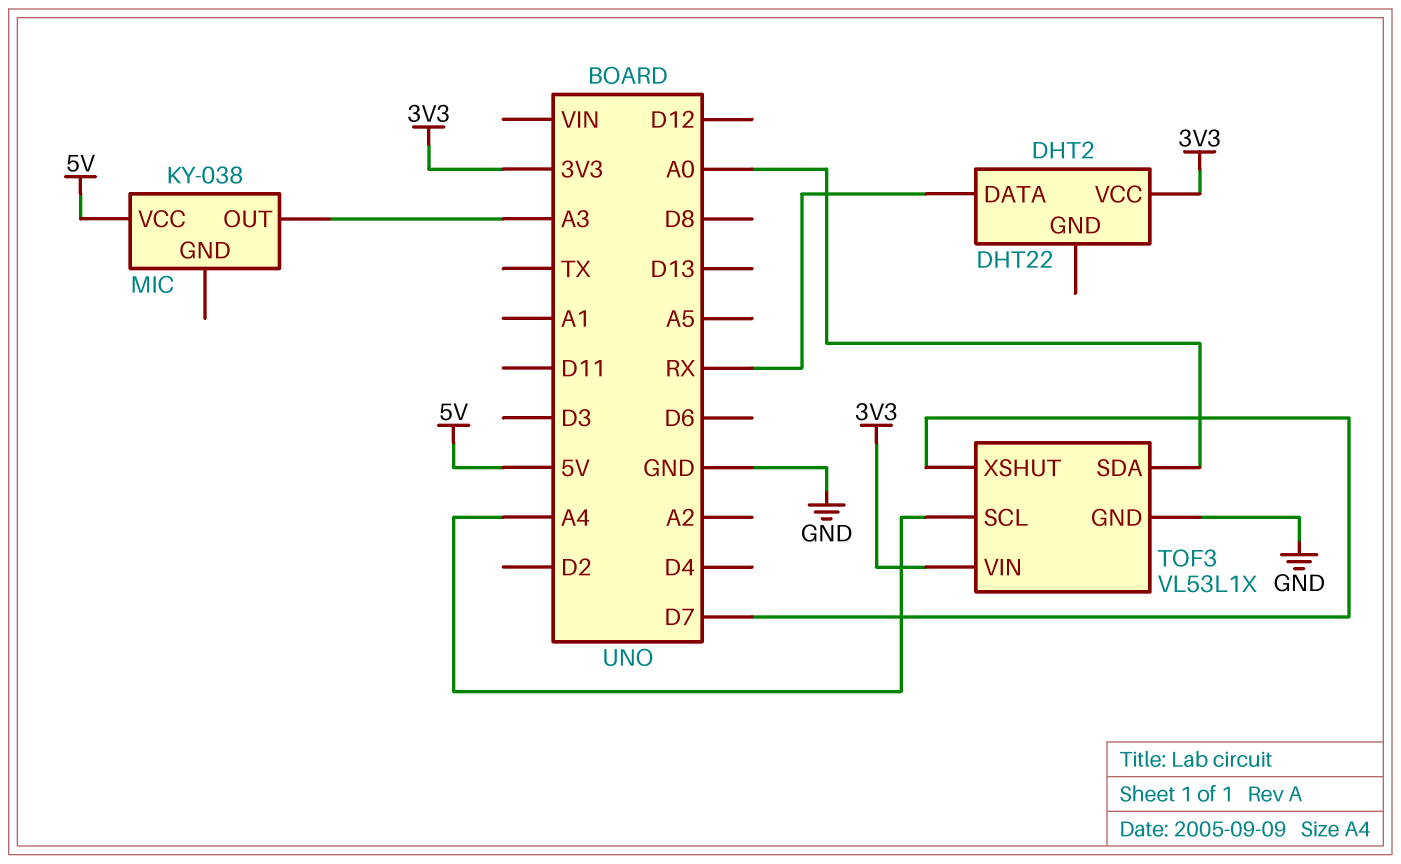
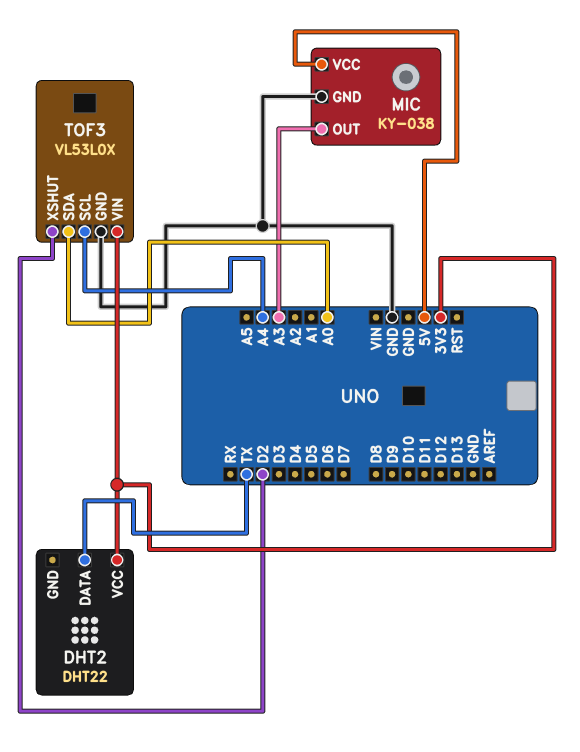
DHT2 pin DATA: RX -> TX
MIC pin GND: none -> GND
TOF3: VL53L1X -> VL53L0X
TOF3 pin XSHUT: D7 -> D2

